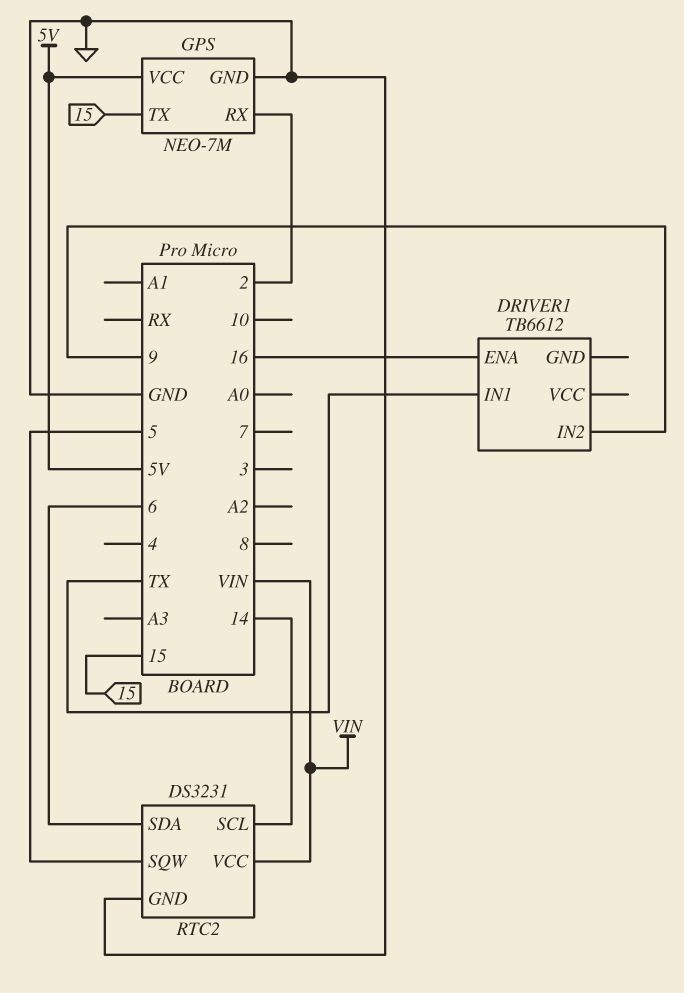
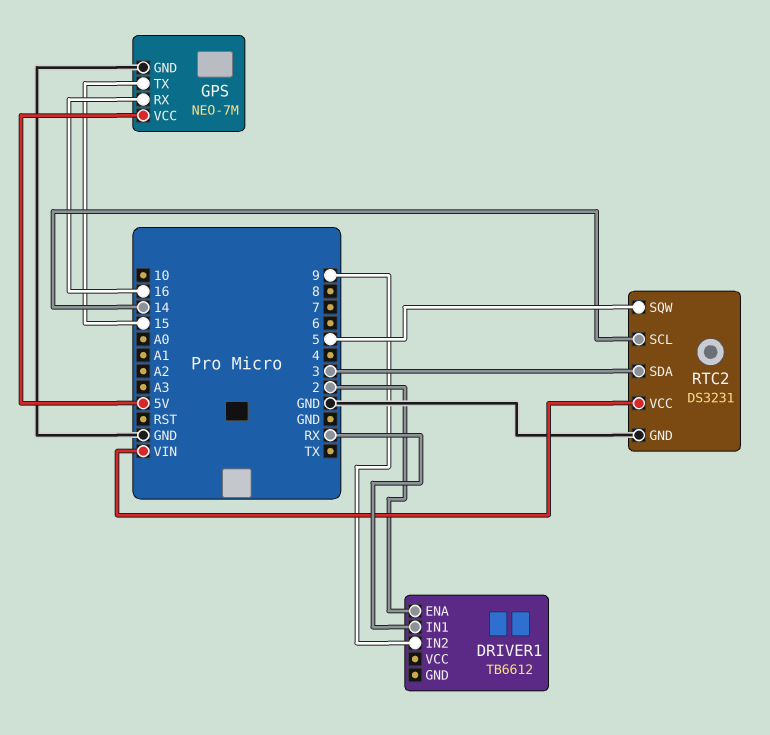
DRIVER1 pin ENA: 16 -> 2
DRIVER1 pin IN1: TX -> RX
GPS pin RX: 2 -> 16
RTC2 pin SDA: 6 -> 3

